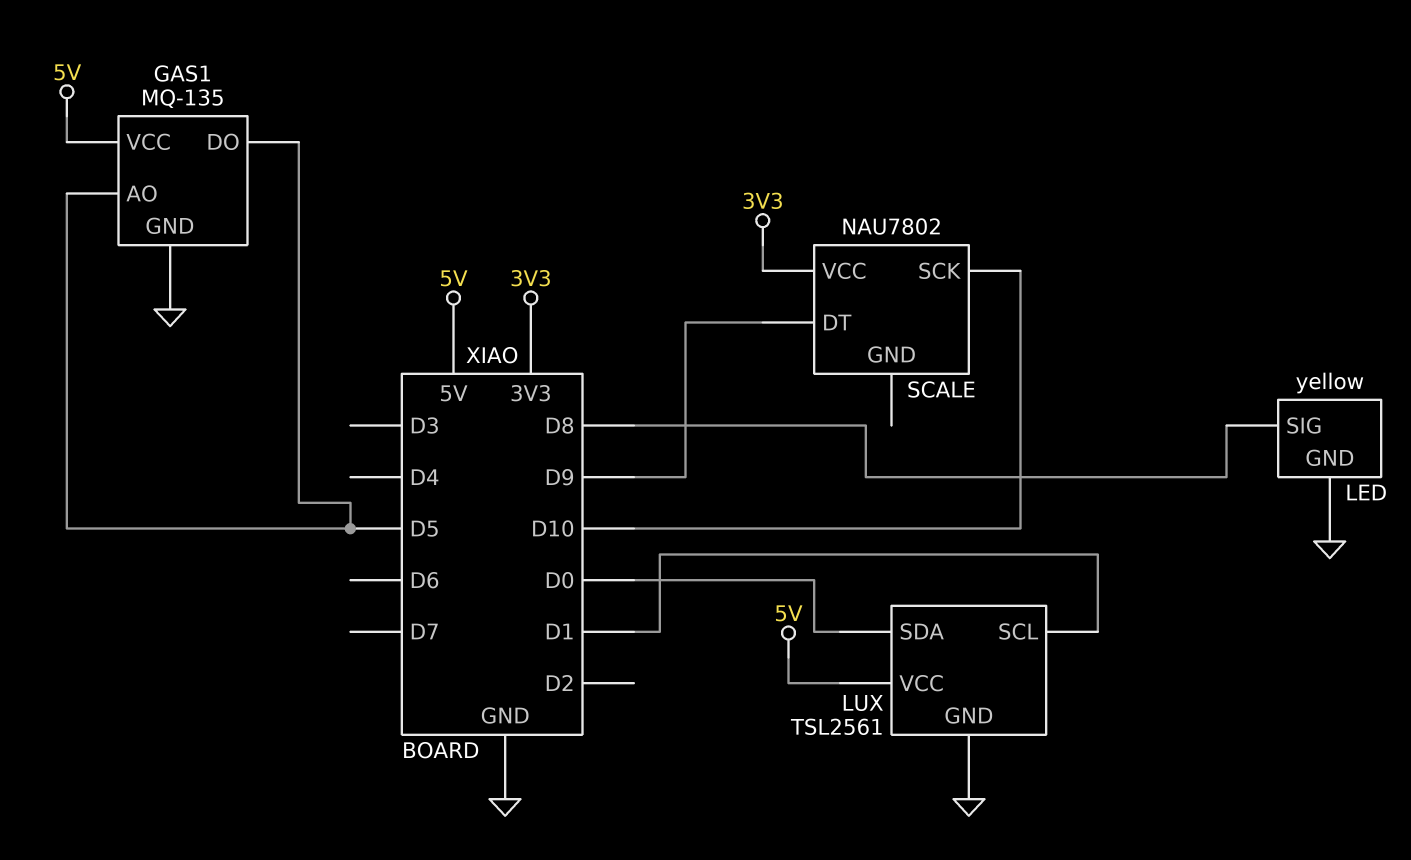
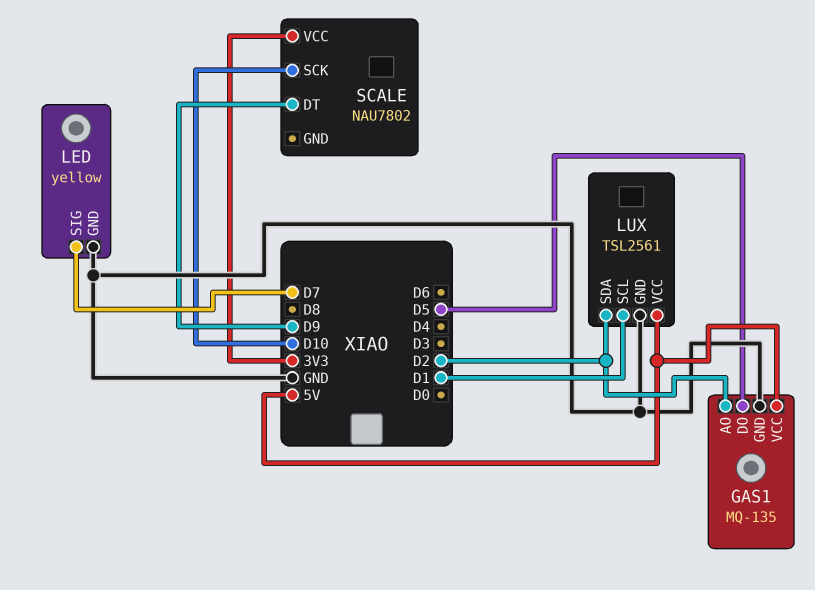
GAS1 pin AO: D5 -> D2
LED pin SIG: D8 -> D7
LUX pin SDA: D0 -> D2

